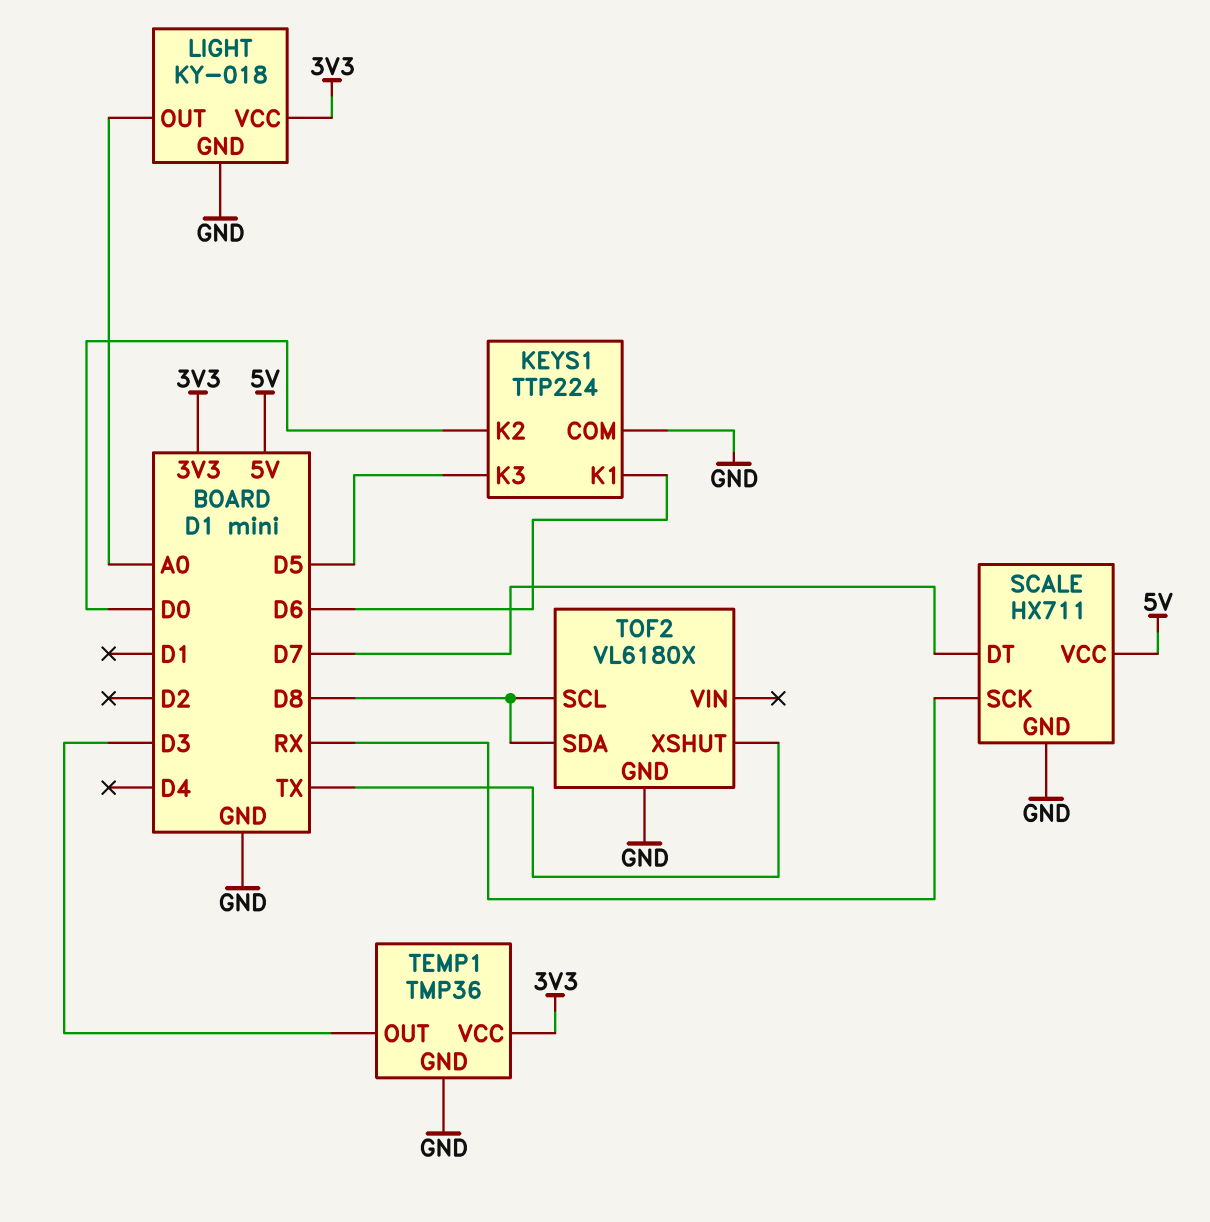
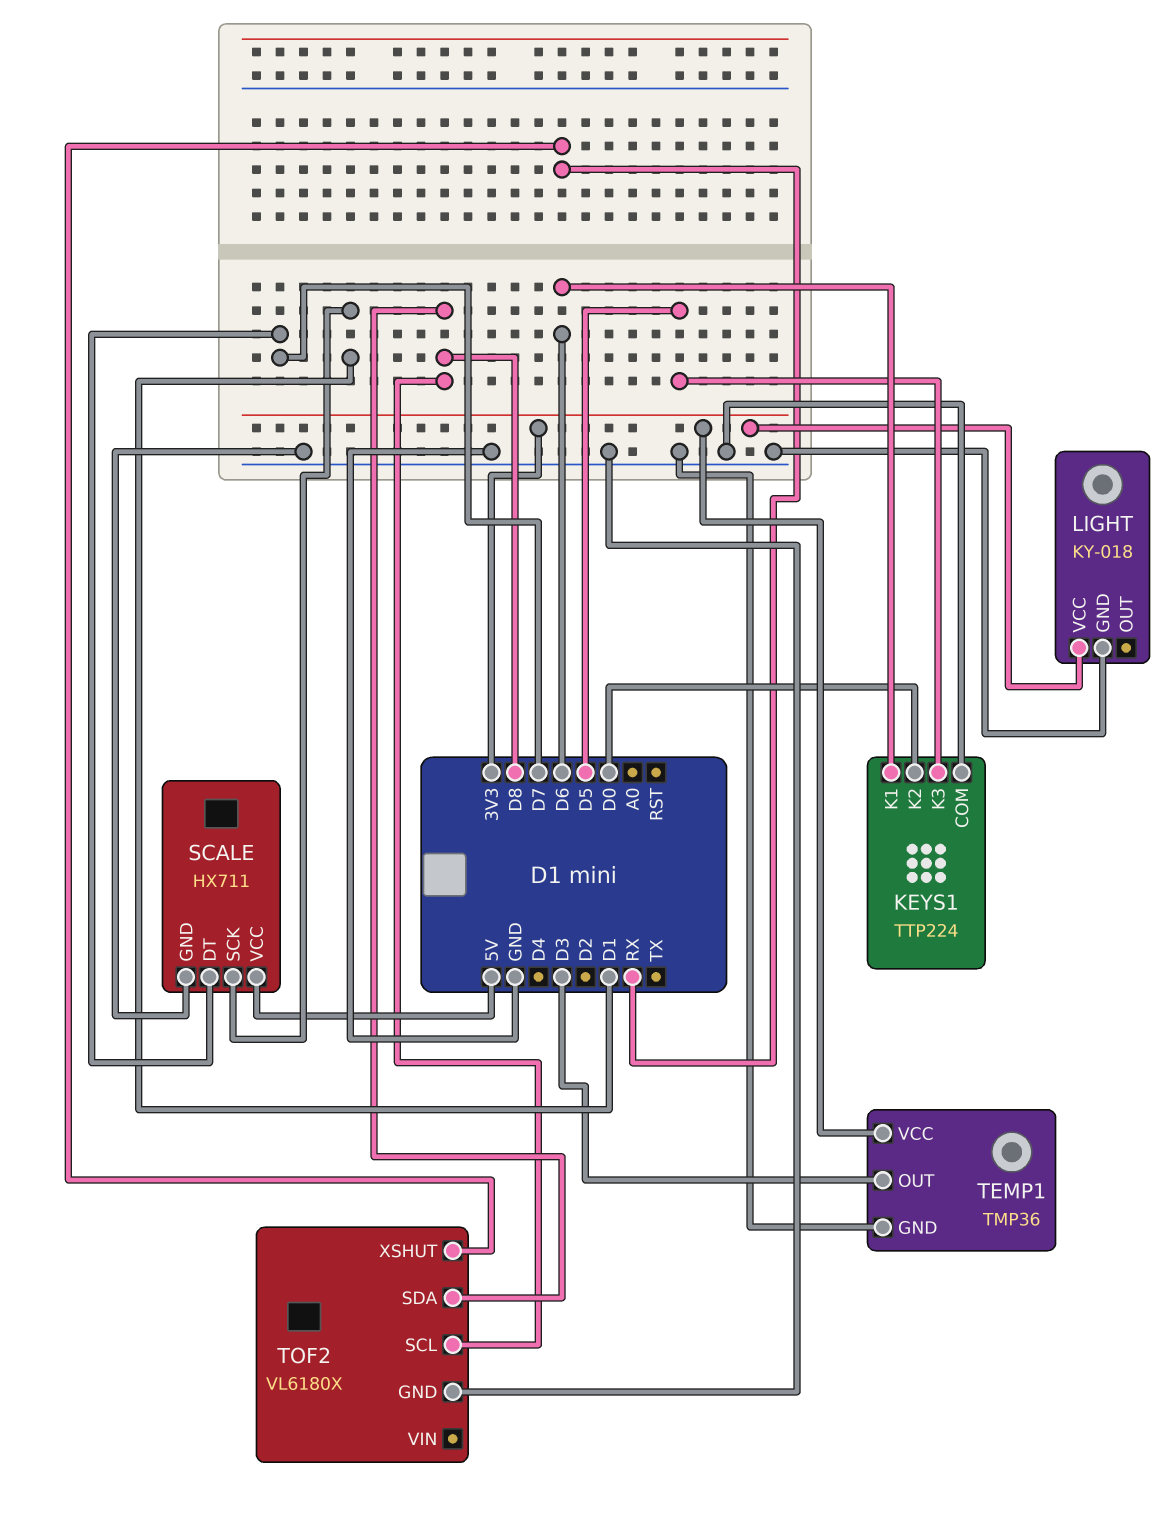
LIGHT pin OUT: A0 -> none
SCALE pin SCK: RX -> D1
TOF2 pin XSHUT: TX -> RX

